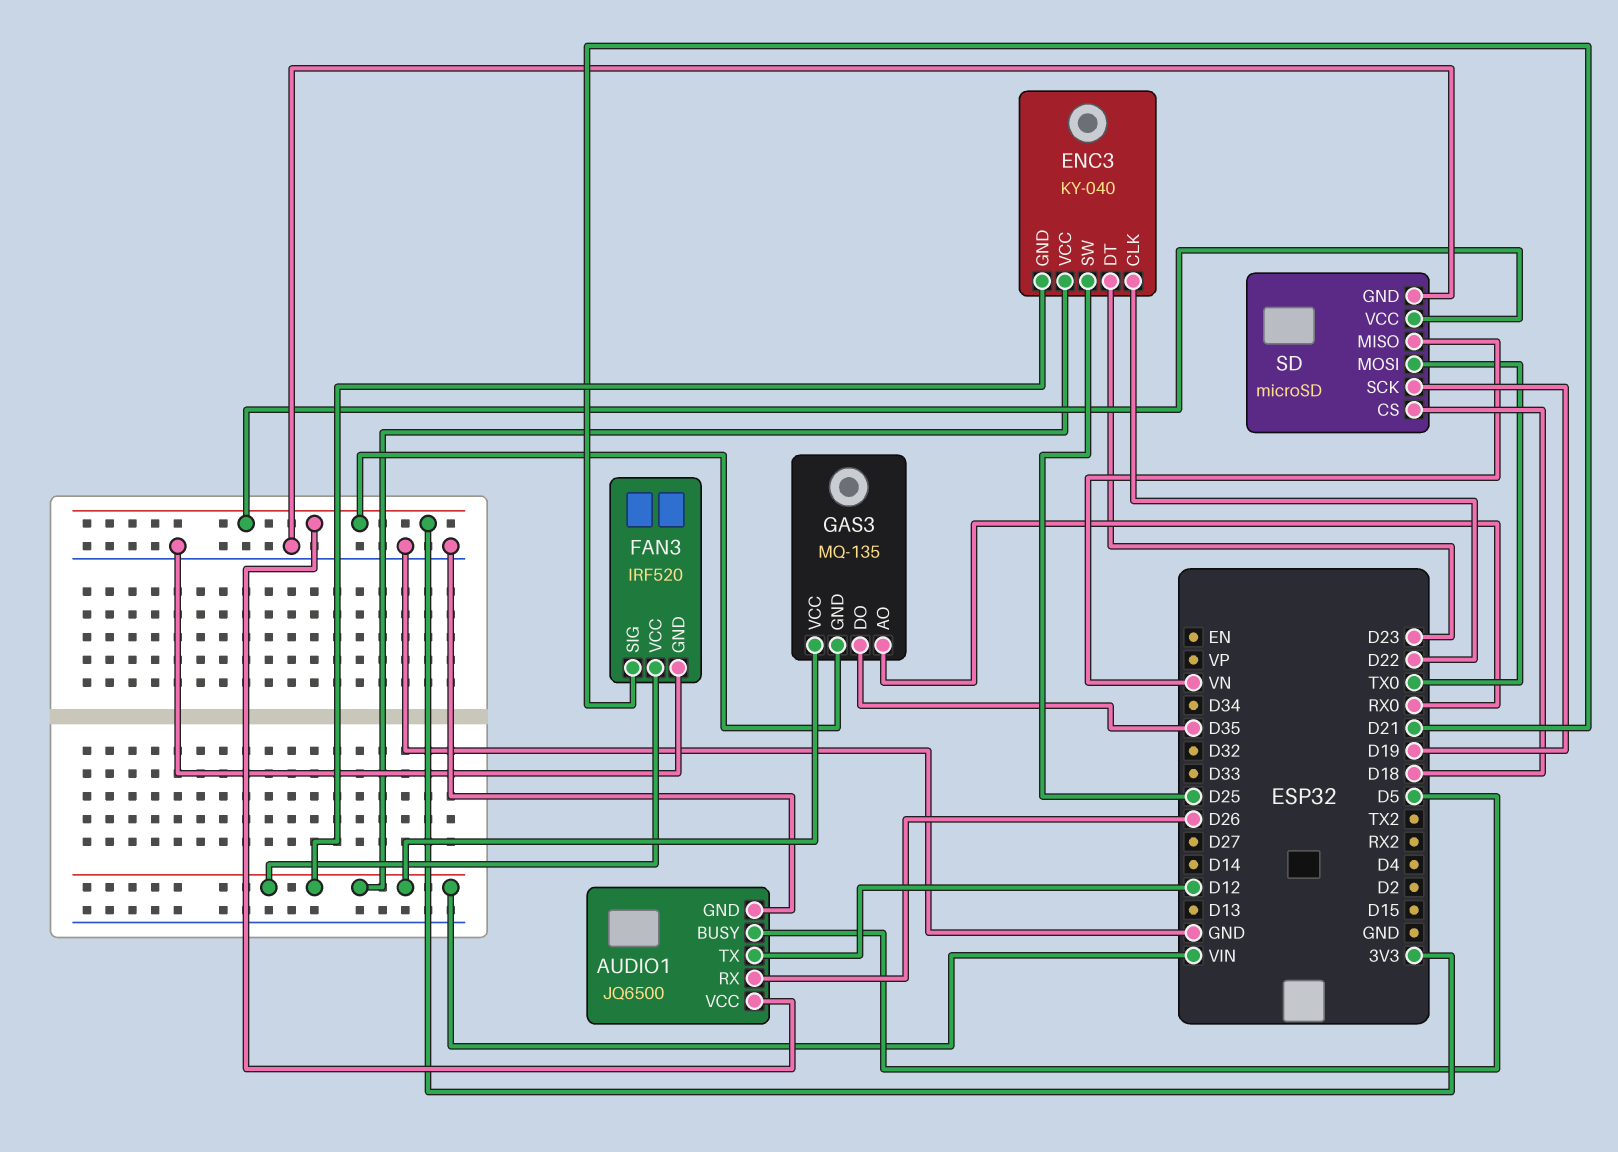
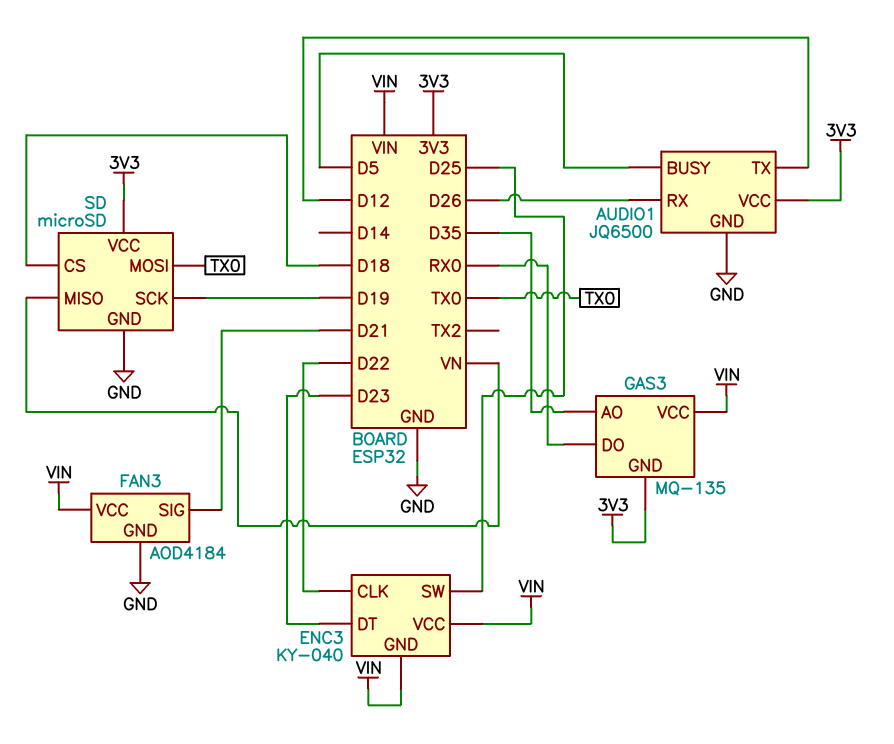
FAN3: IRF520 -> AOD4184
GAS3 pin AO: RX0 -> D35
GAS3 pin DO: D35 -> RX0

